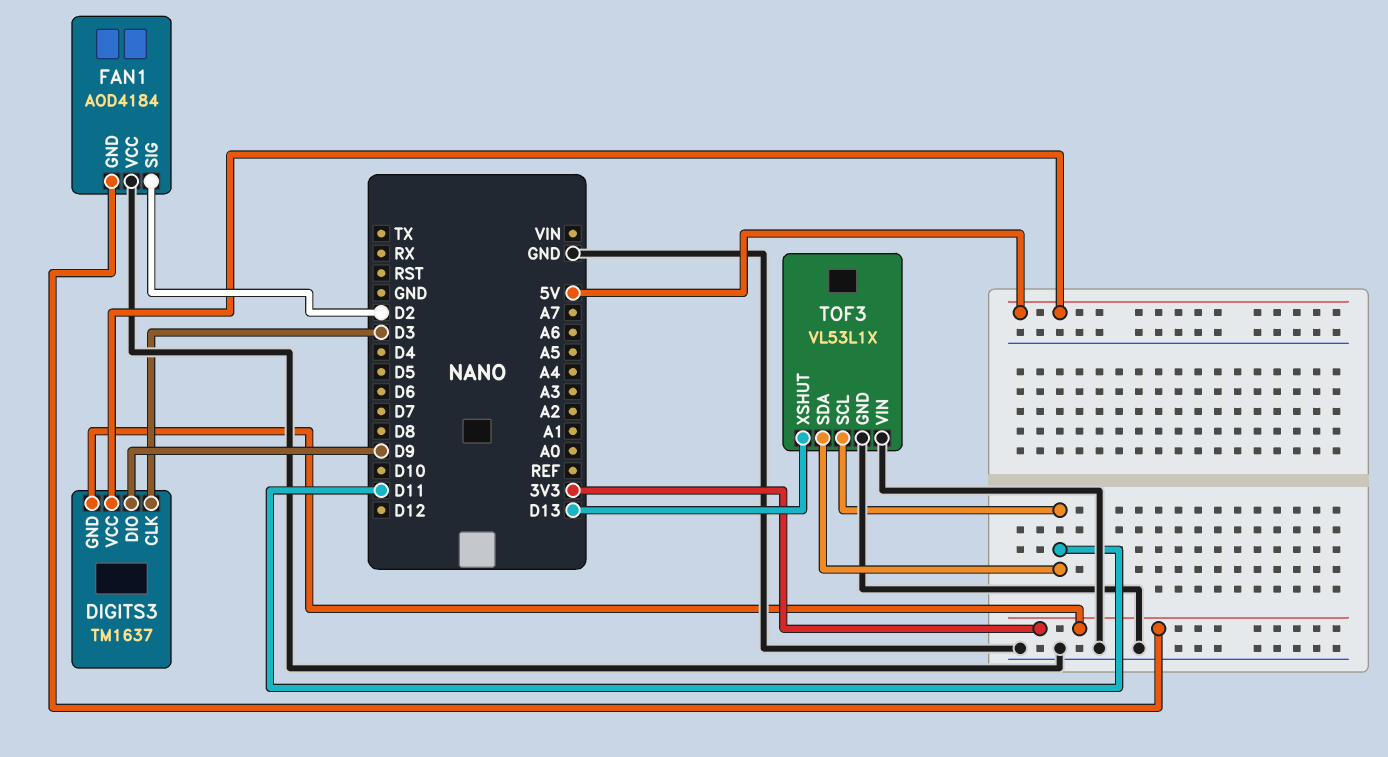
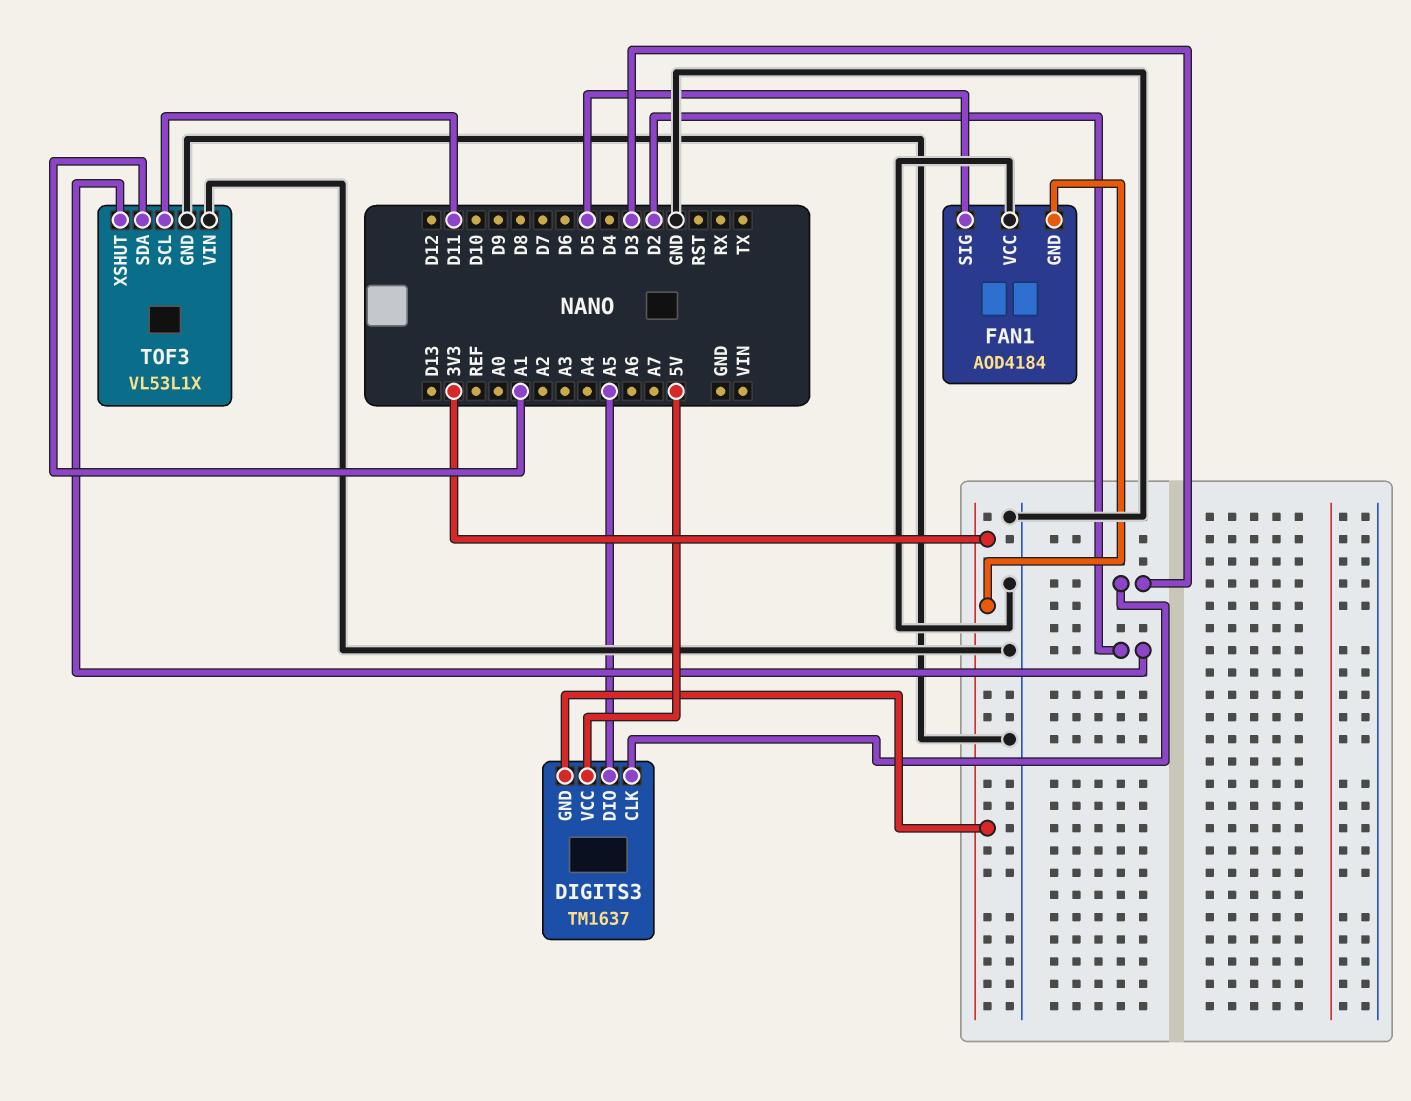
DIGITS3 pin DIO: D9 -> A5
FAN1 pin SIG: D2 -> D5
TOF3 pin SDA: D11 -> A1
TOF3 pin XSHUT: D13 -> D2

